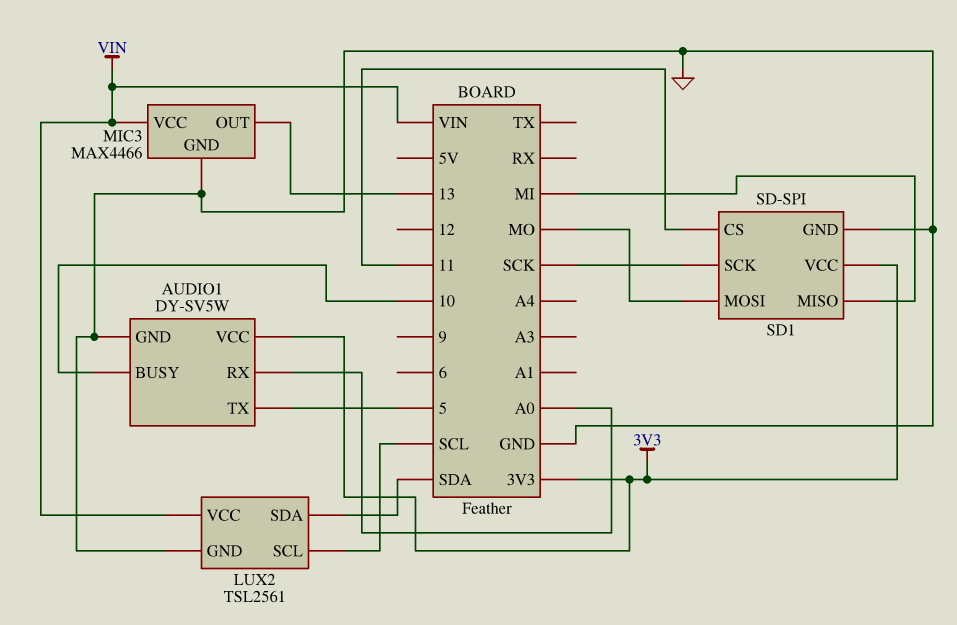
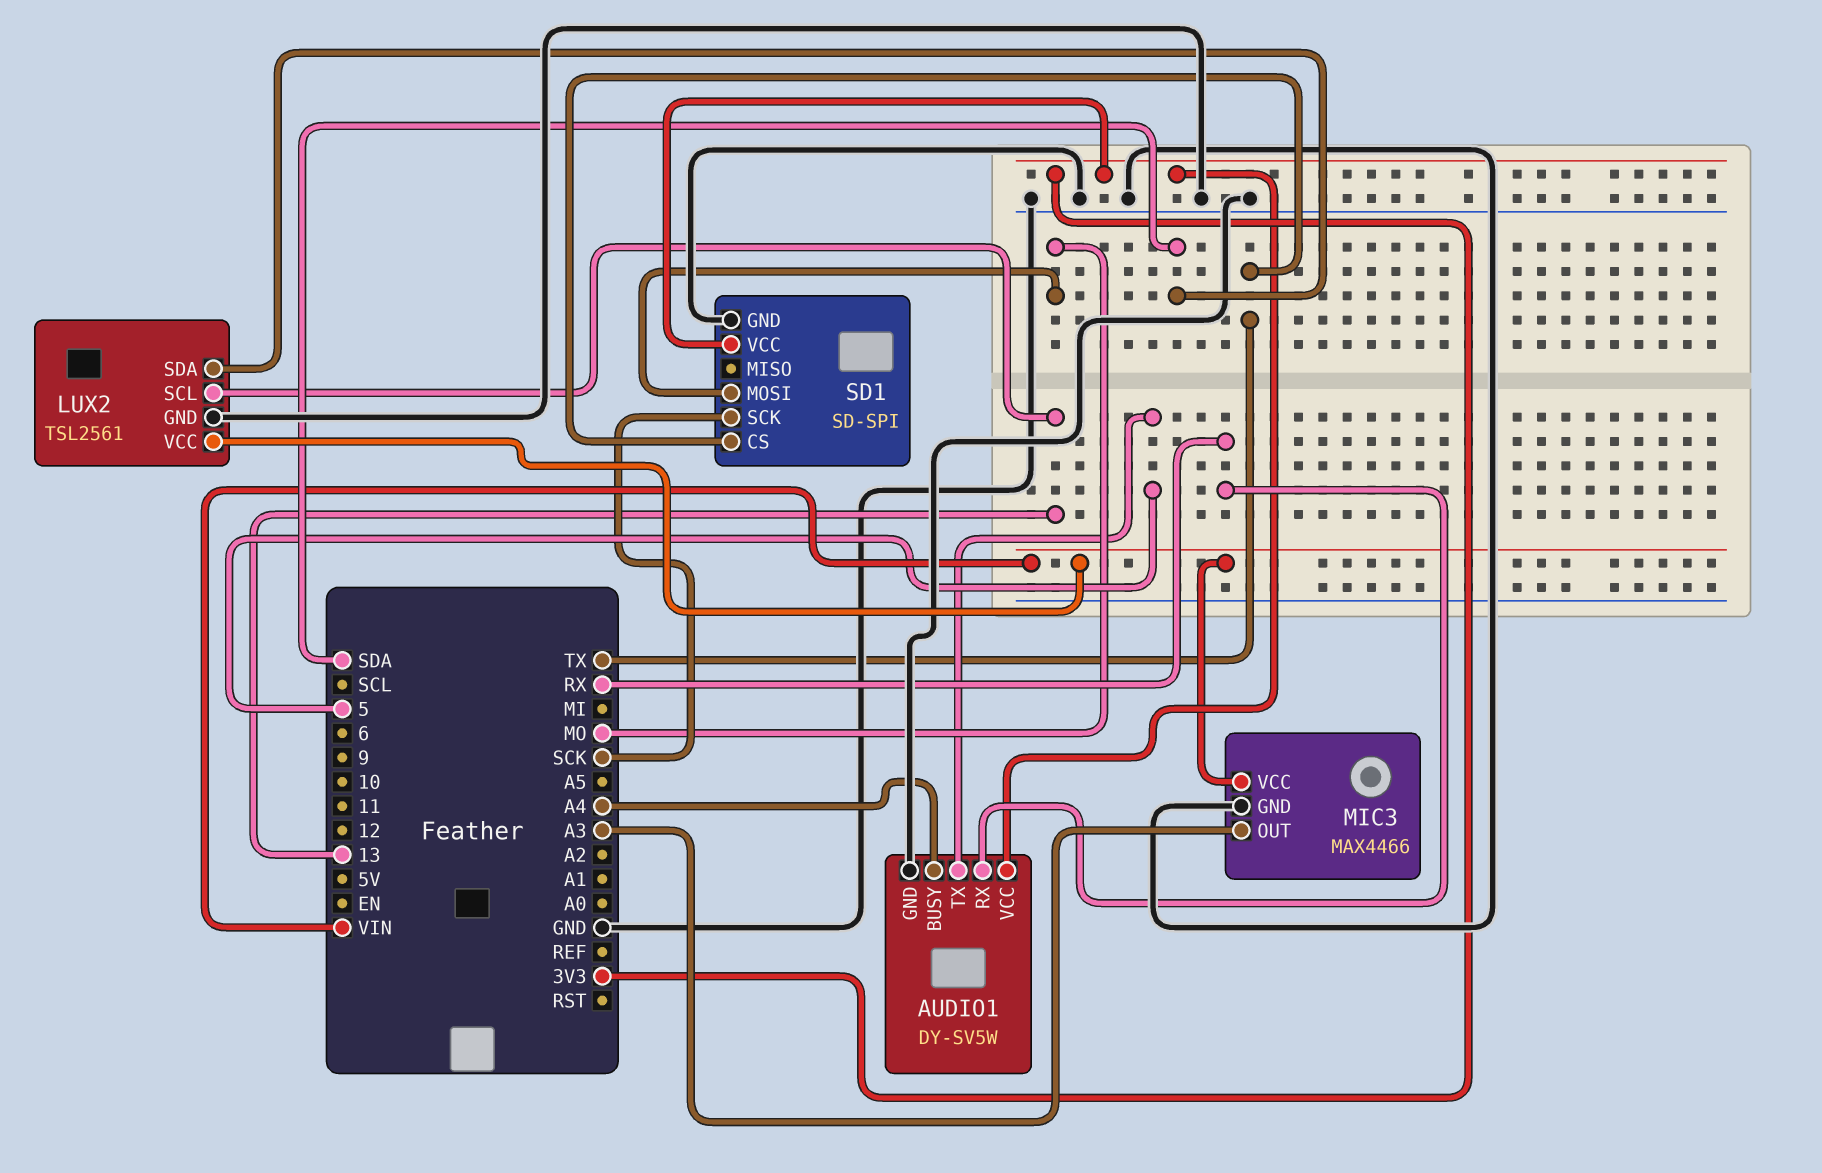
AUDIO1 pin BUSY: 10 -> A4
AUDIO1 pin RX: A0 -> RX
LUX2 pin SCL: SCL -> 13
MIC3 pin OUT: 13 -> A3
SD1 pin CS: 11 -> TX
SD1 pin MISO: MI -> none

